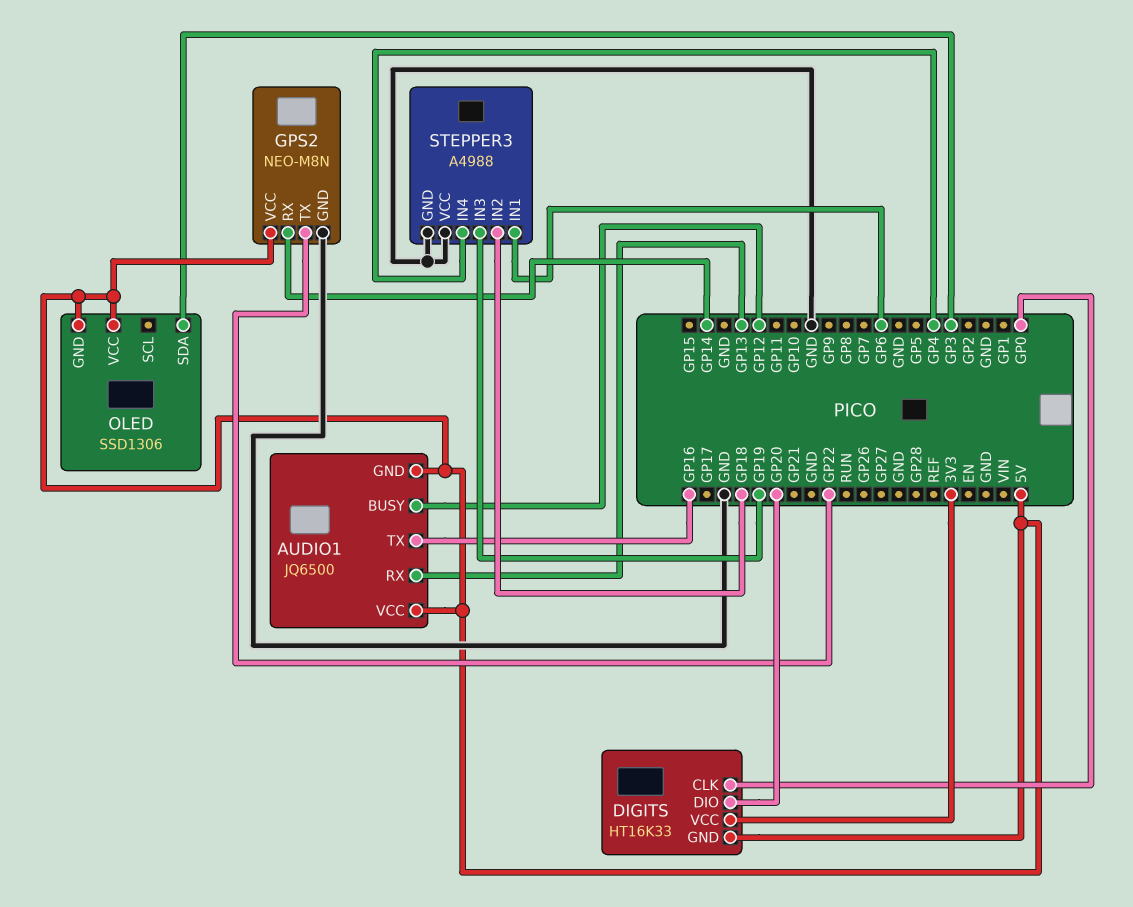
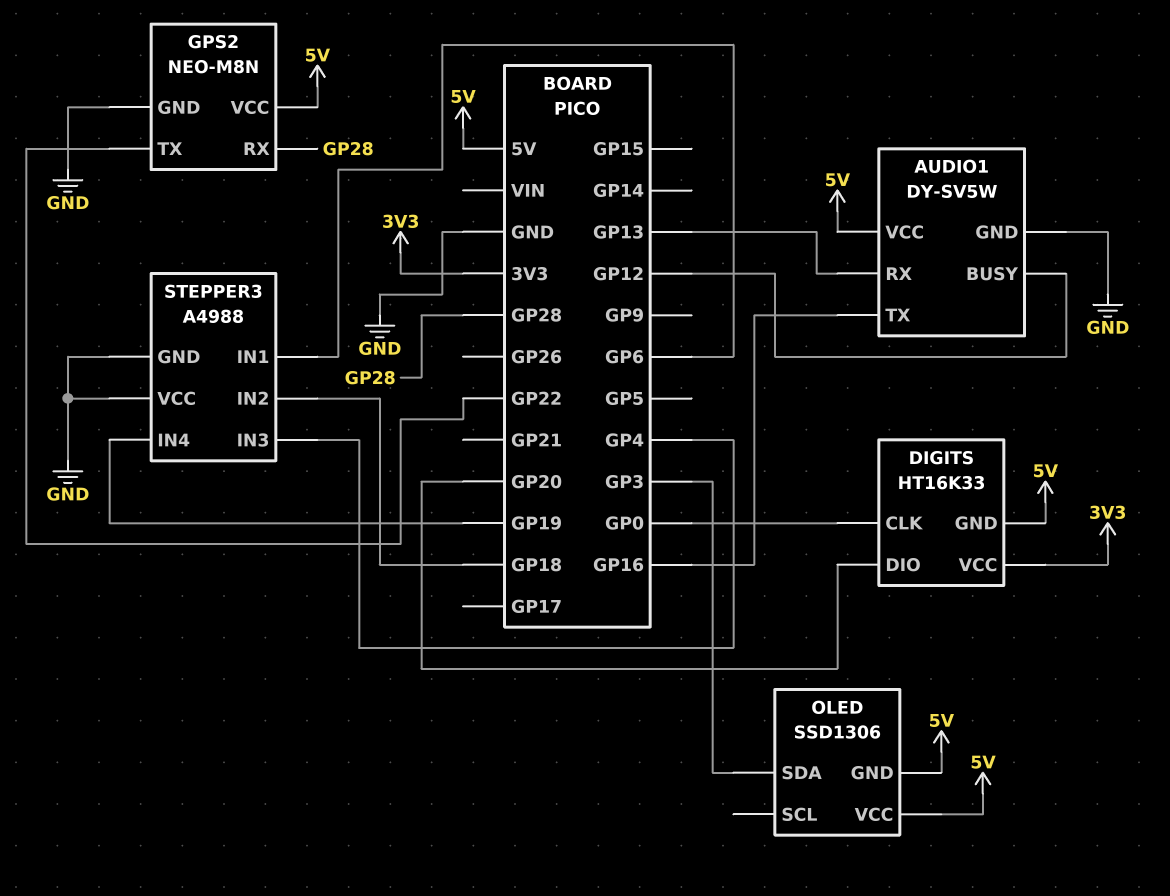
AUDIO1: JQ6500 -> DY-SV5W
AUDIO1 pin GND: 5V -> GND
GPS2 pin RX: GP14 -> GP28
STEPPER3 pin IN3: GP19 -> GP4
STEPPER3 pin IN4: GP4 -> GP19

